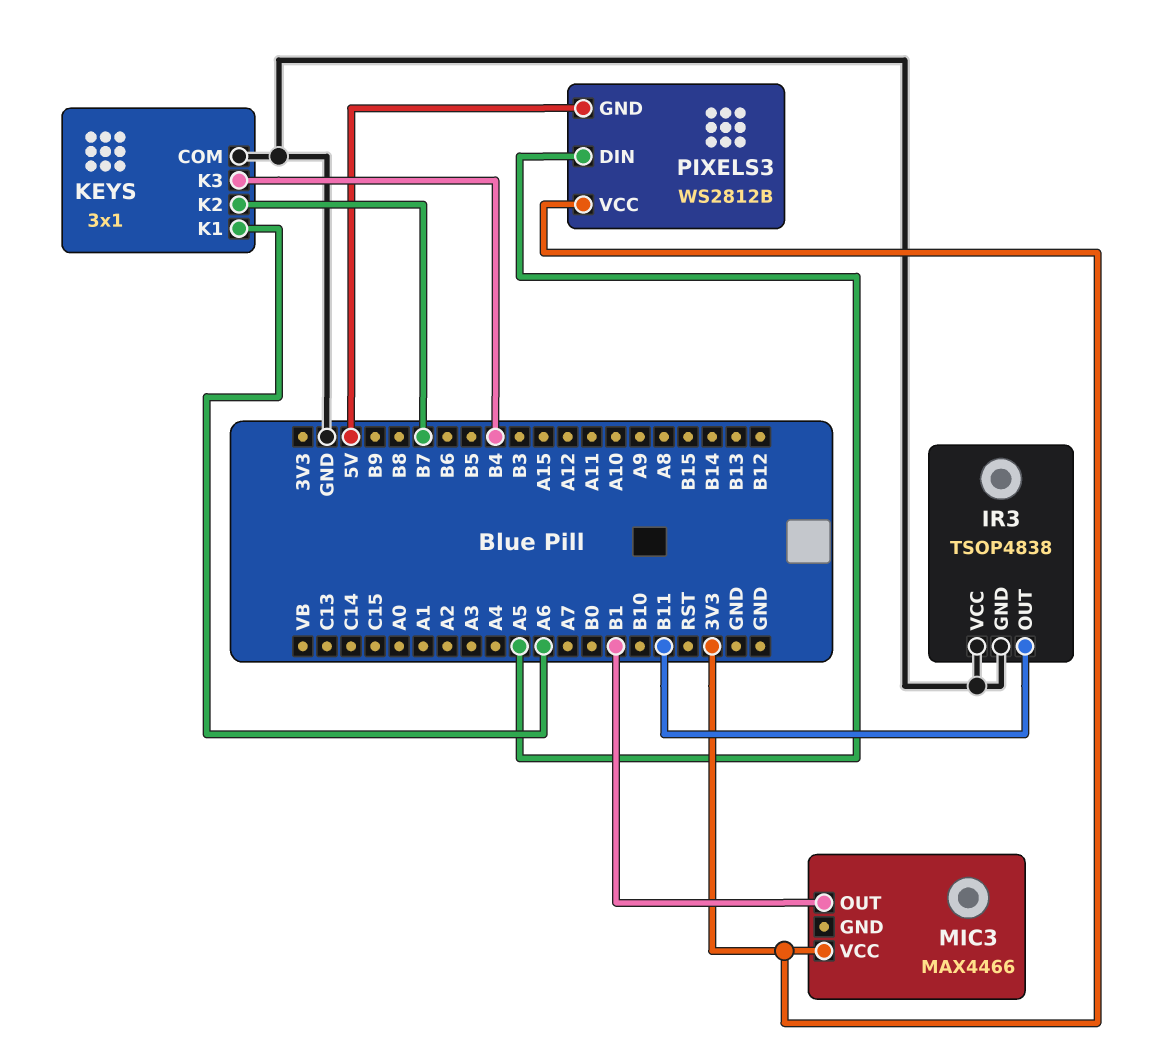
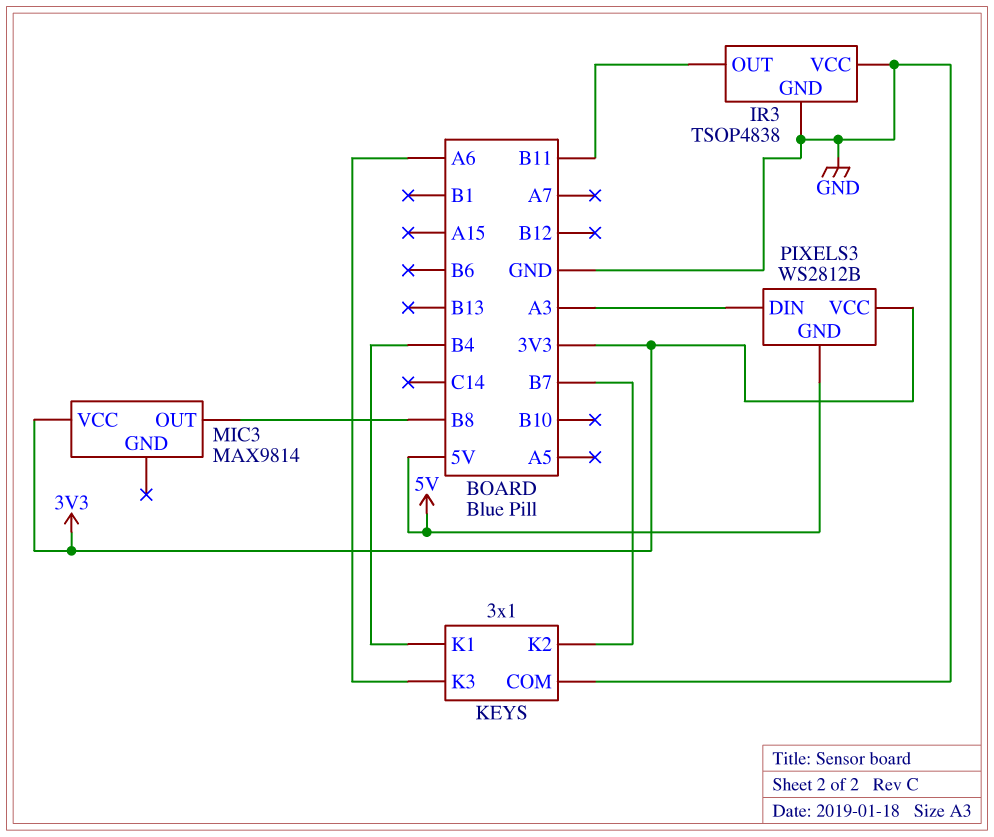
KEYS pin K1: A6 -> B4
KEYS pin K3: B4 -> A6
MIC3: MAX4466 -> MAX9814
MIC3 pin OUT: B1 -> B8
PIXELS3 pin DIN: A5 -> A3

